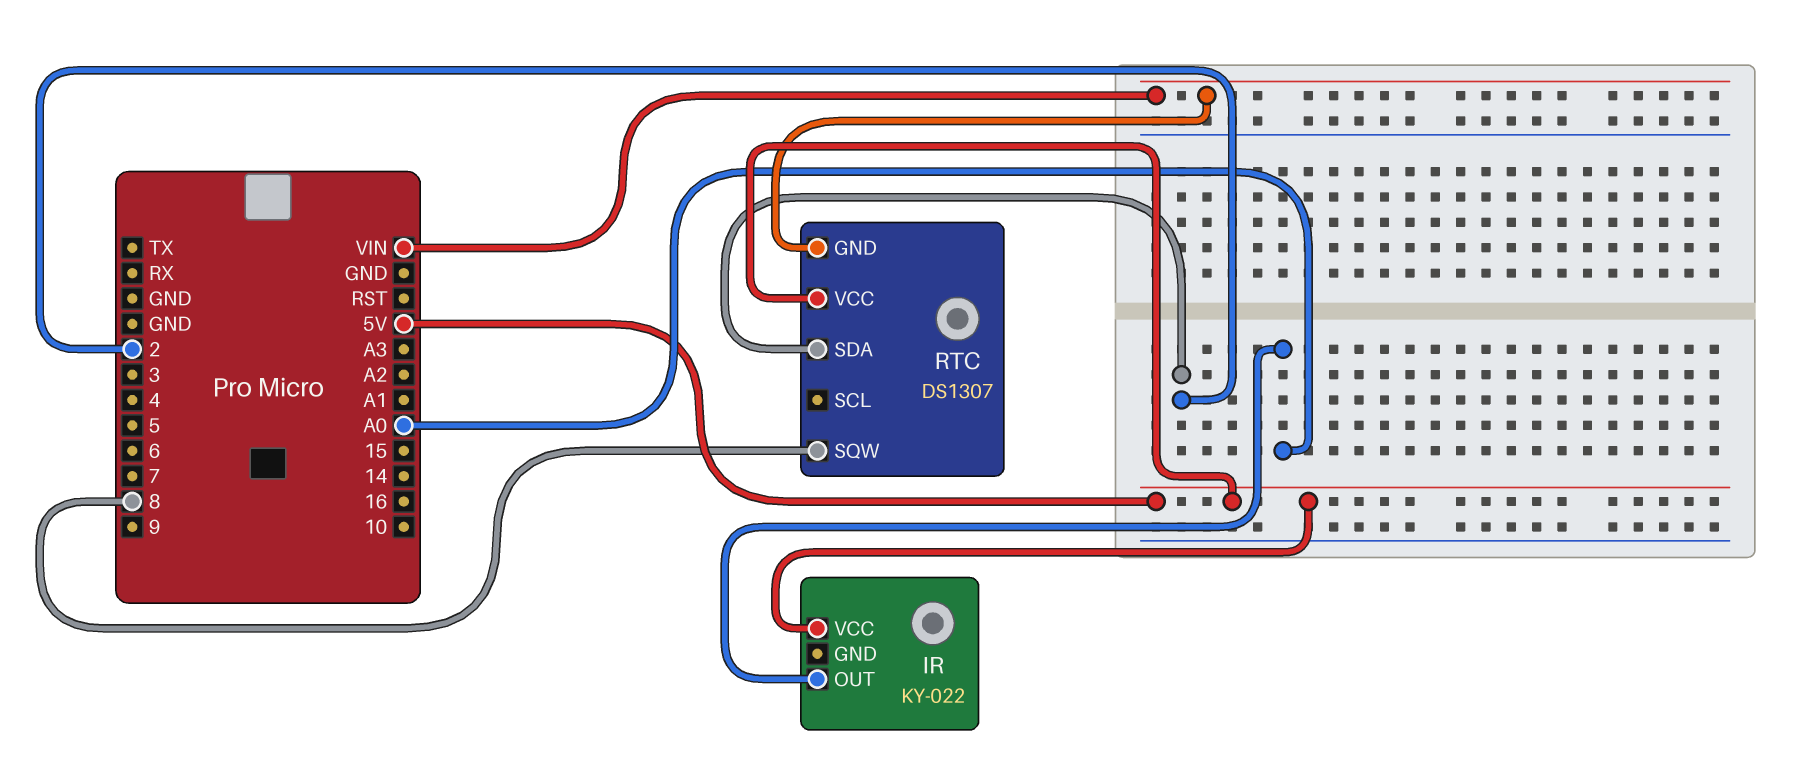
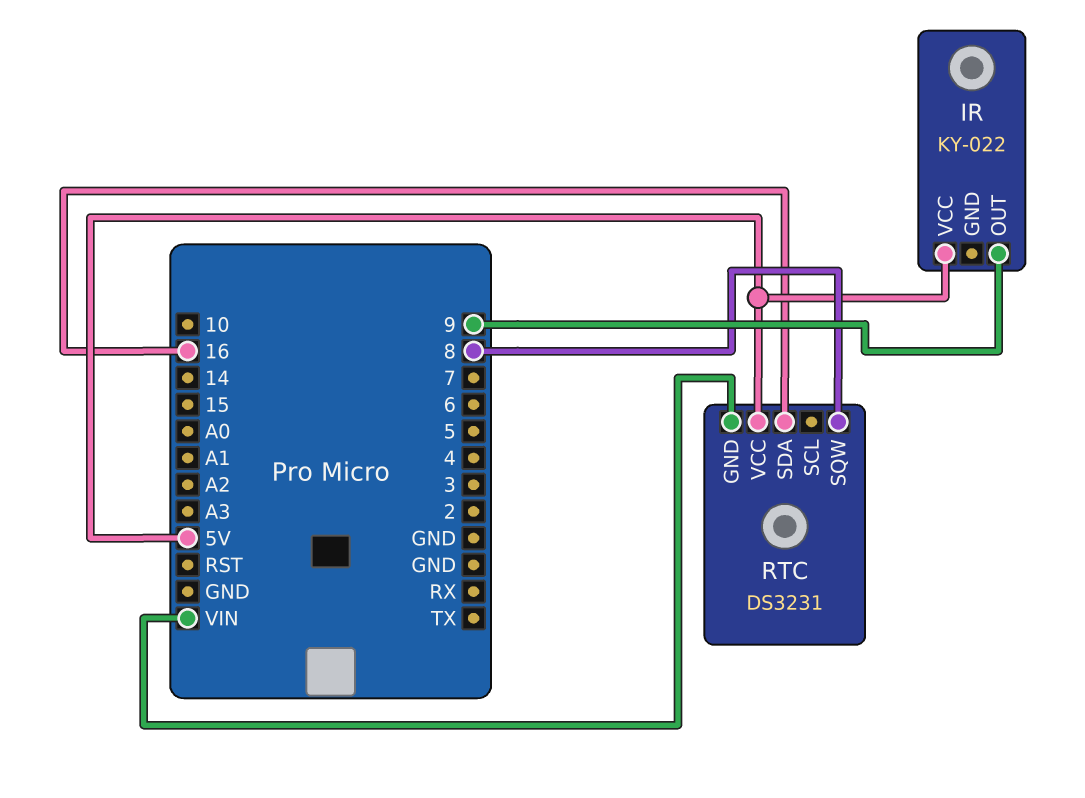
IR pin OUT: A0 -> 9
RTC: DS1307 -> DS3231
RTC pin SDA: 2 -> 16

